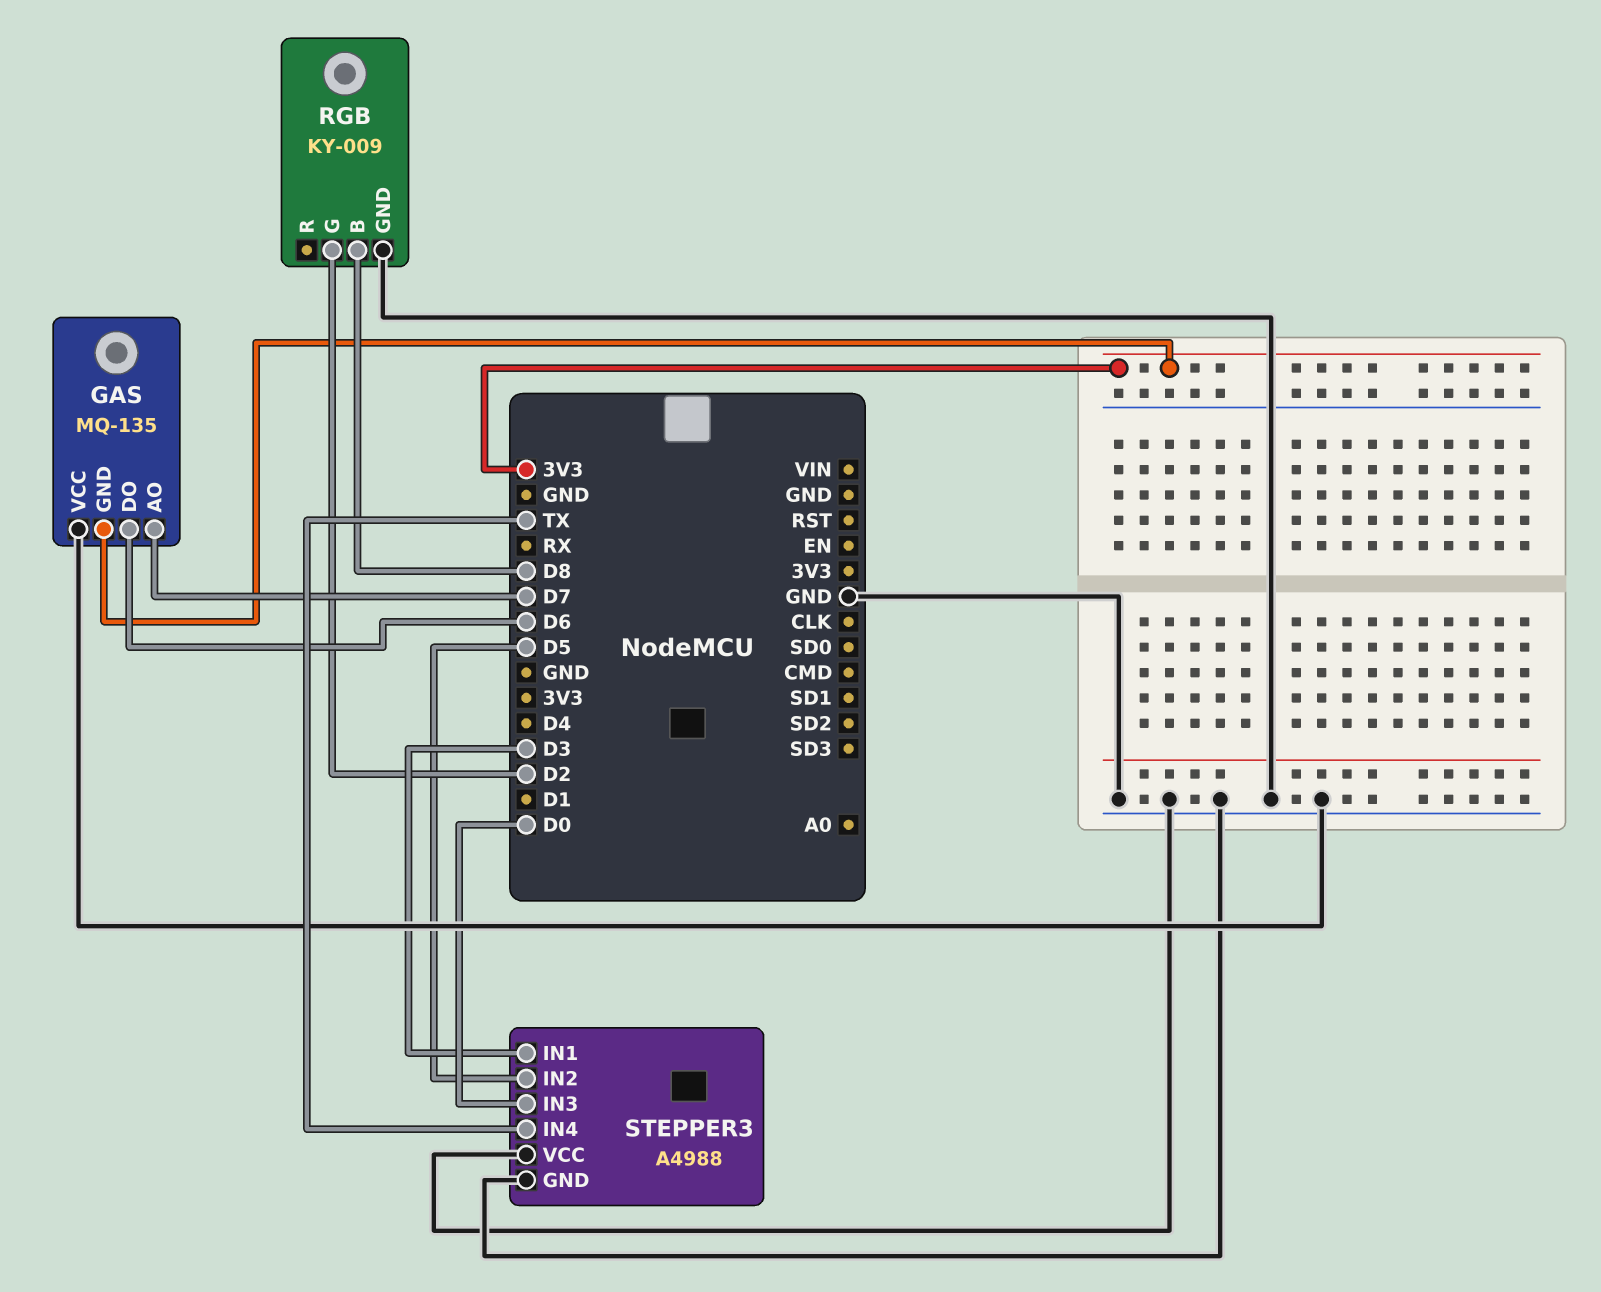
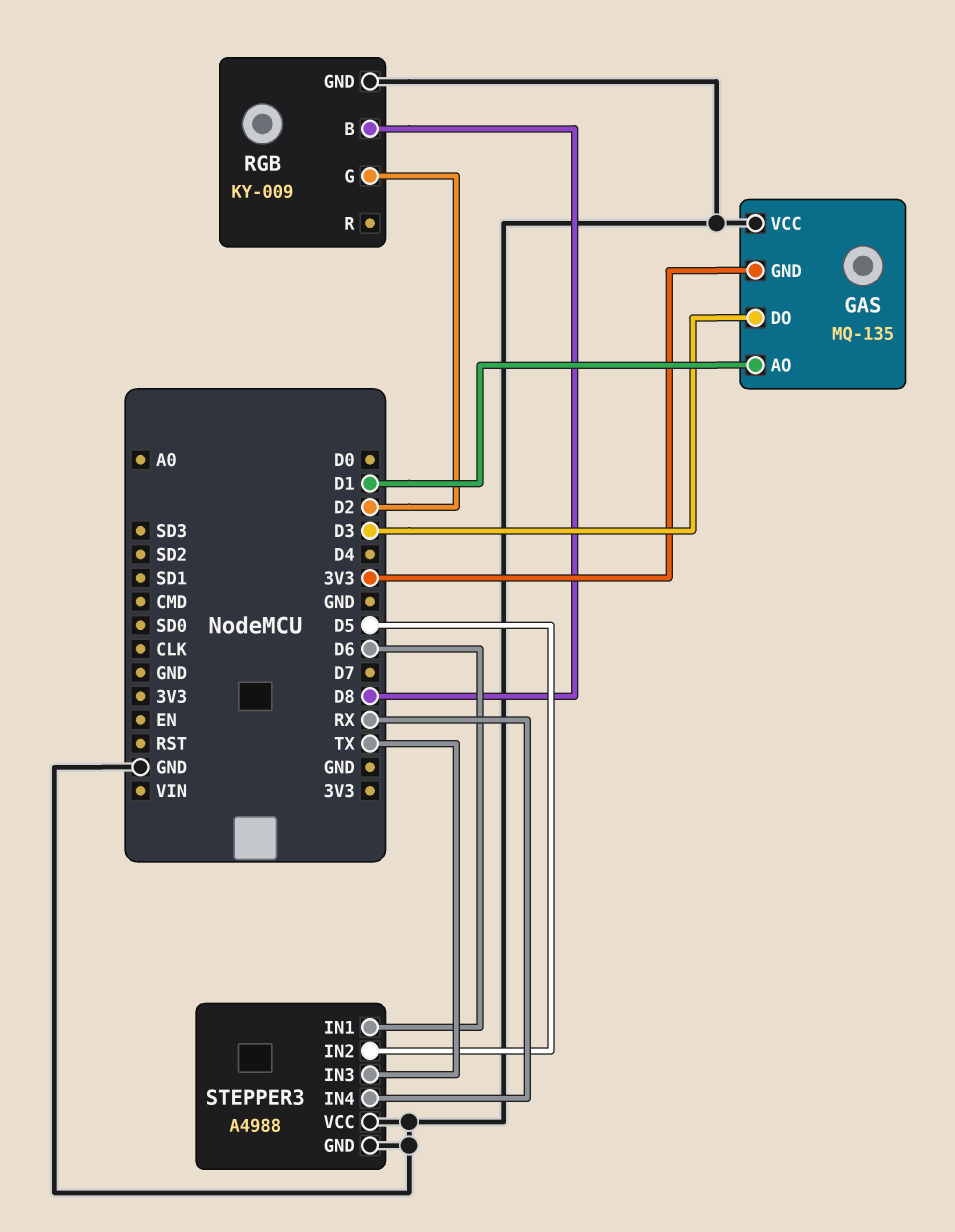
GAS pin AO: D7 -> D1
GAS pin DO: D6 -> D3
STEPPER3 pin IN1: D3 -> D6
STEPPER3 pin IN3: D0 -> TX
STEPPER3 pin IN4: TX -> RX

